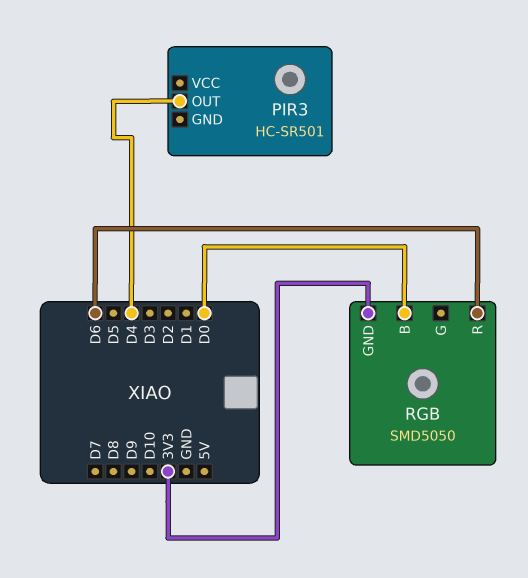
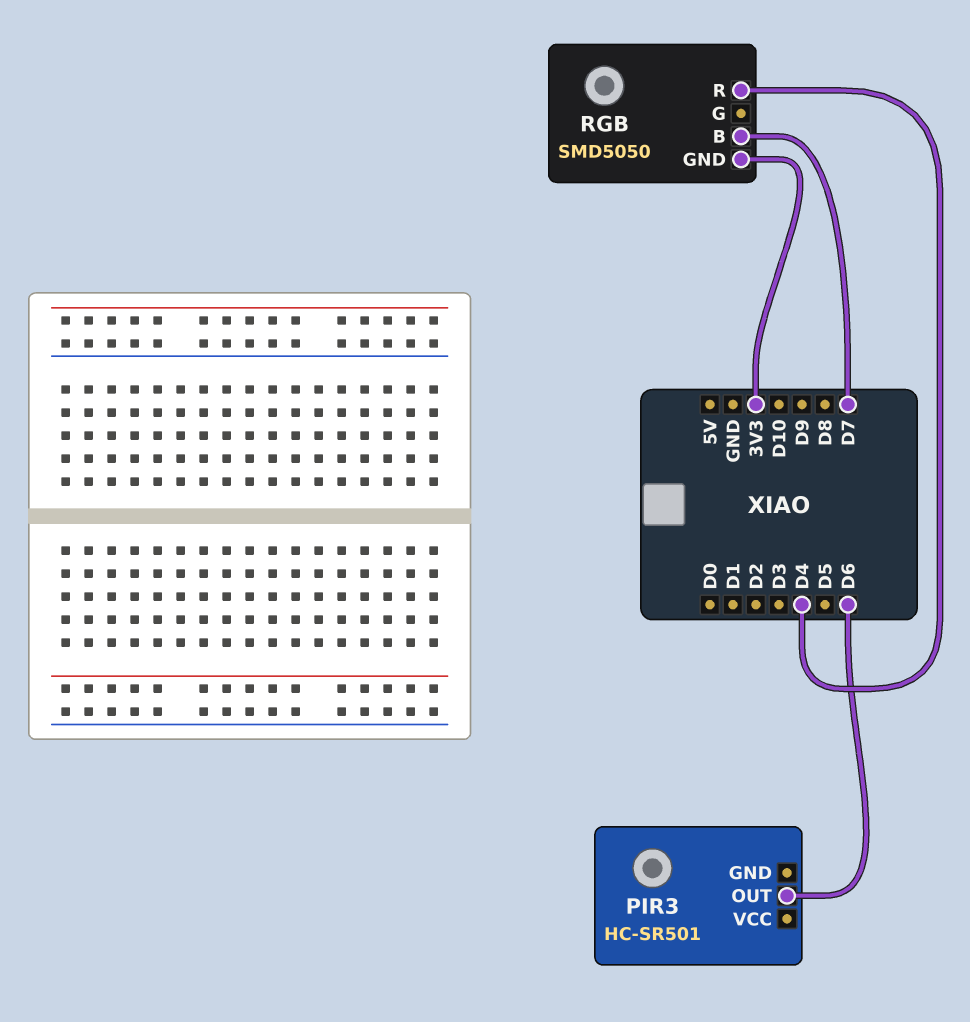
PIR3 pin OUT: D4 -> D6
RGB pin B: D0 -> D7
RGB pin R: D6 -> D4

